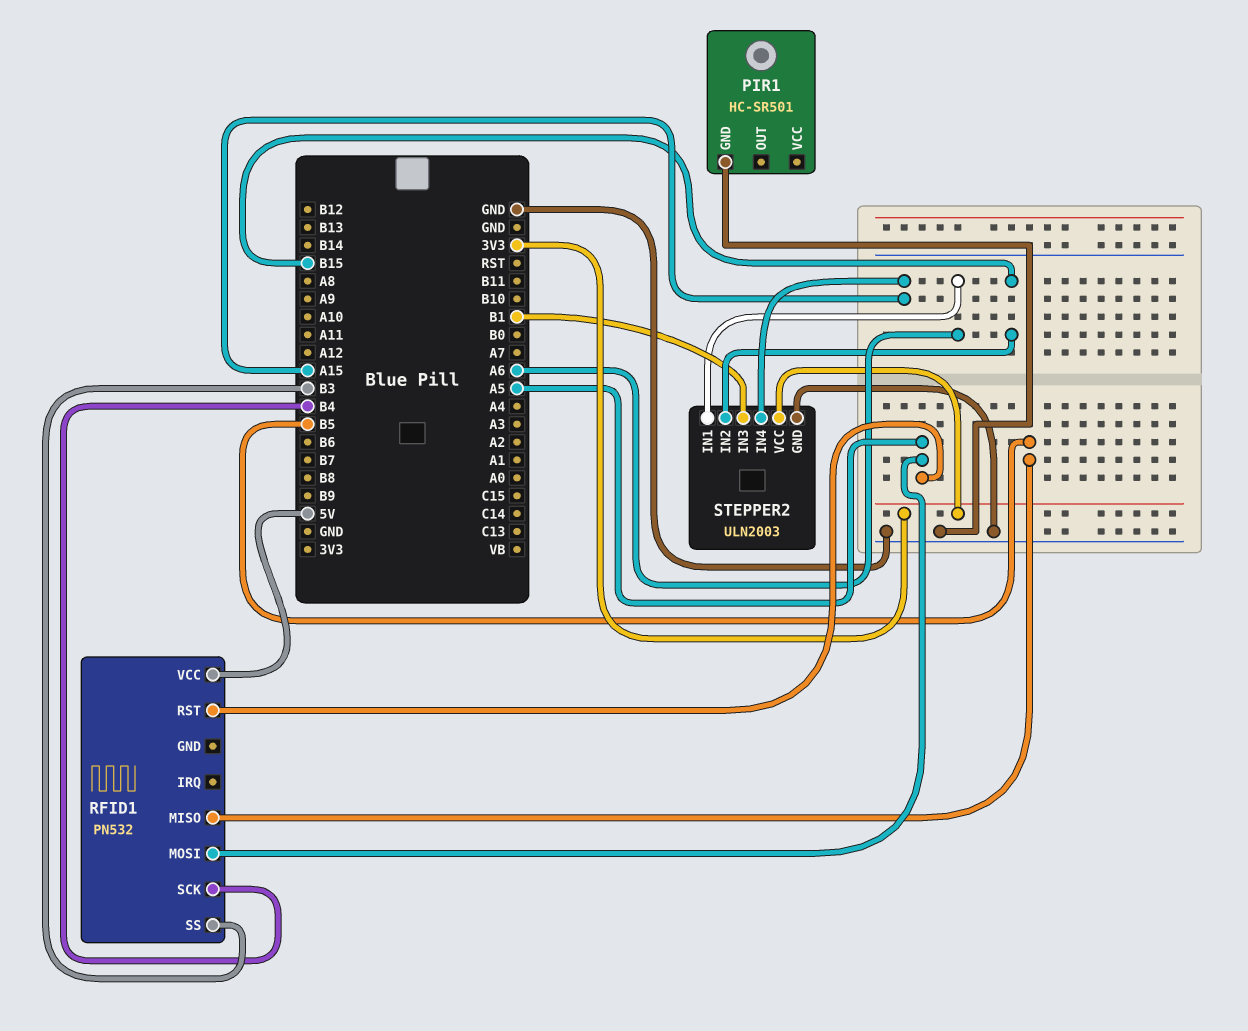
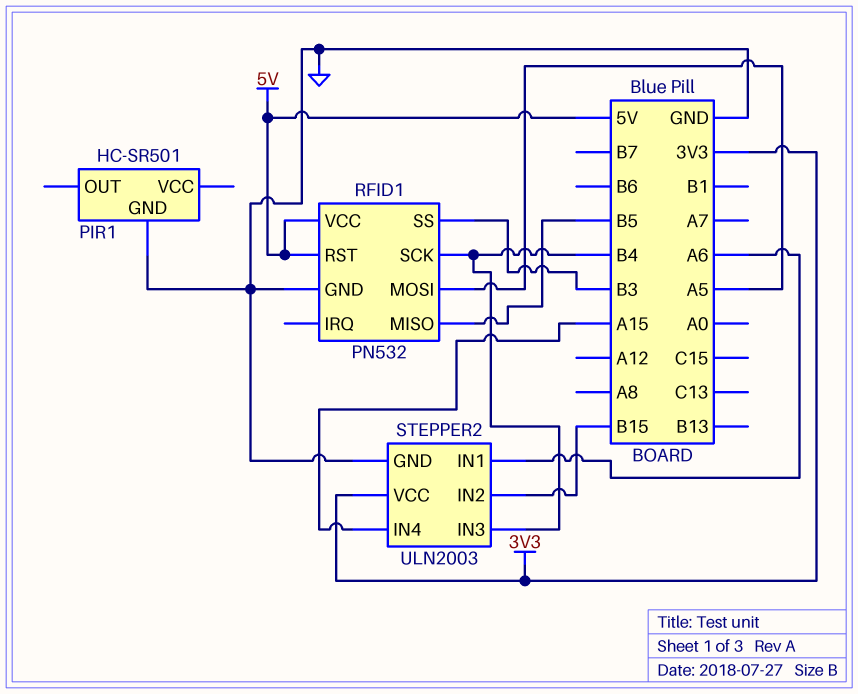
RFID1 pin GND: none -> GND
RFID1 pin RST: A5 -> 5V
STEPPER2 pin IN3: B1 -> B4

